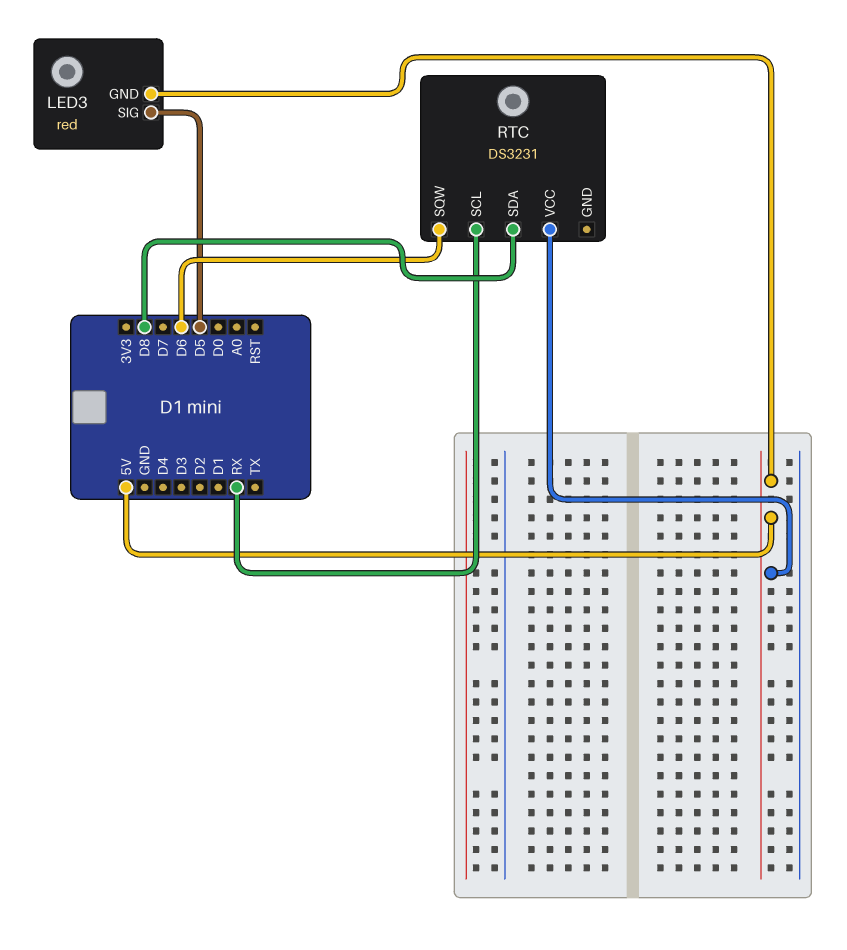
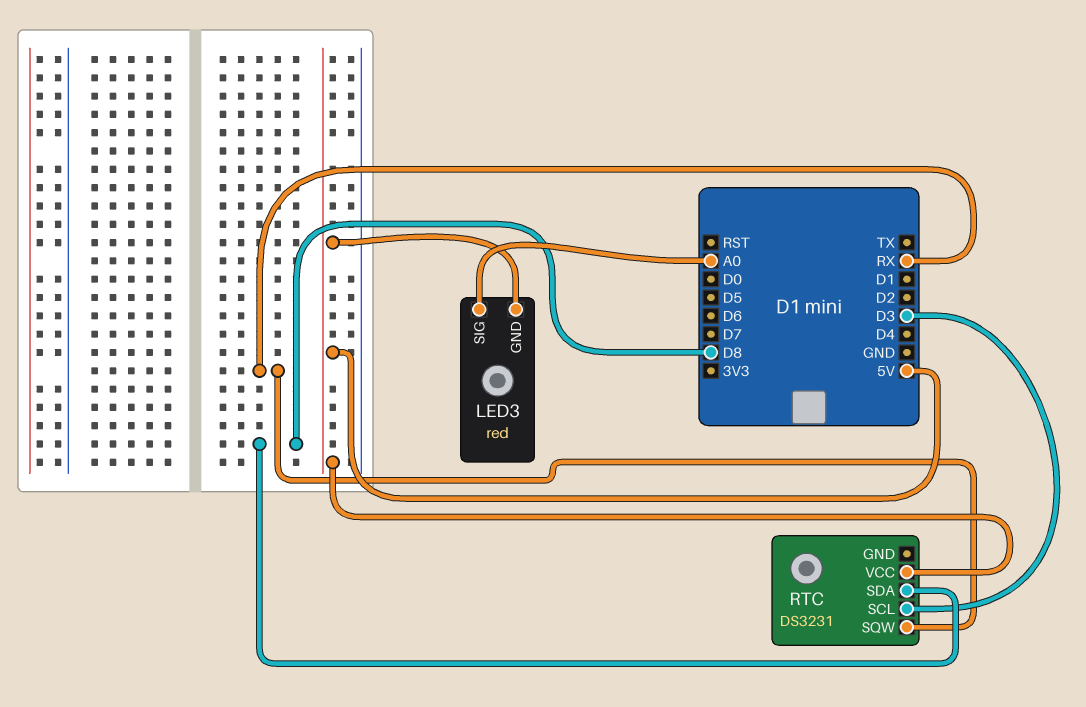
LED3 pin SIG: D5 -> A0
RTC pin SCL: RX -> D3
RTC pin SQW: D6 -> RX

